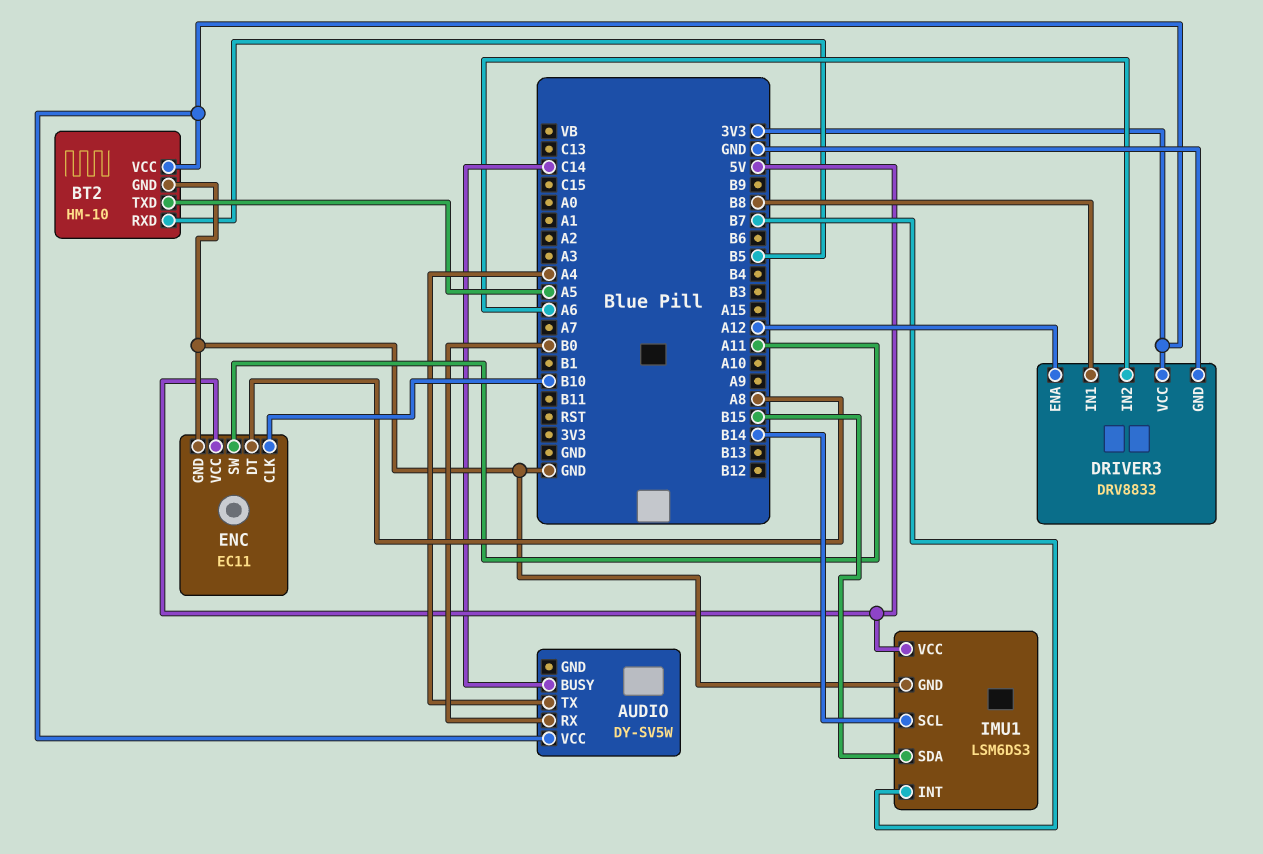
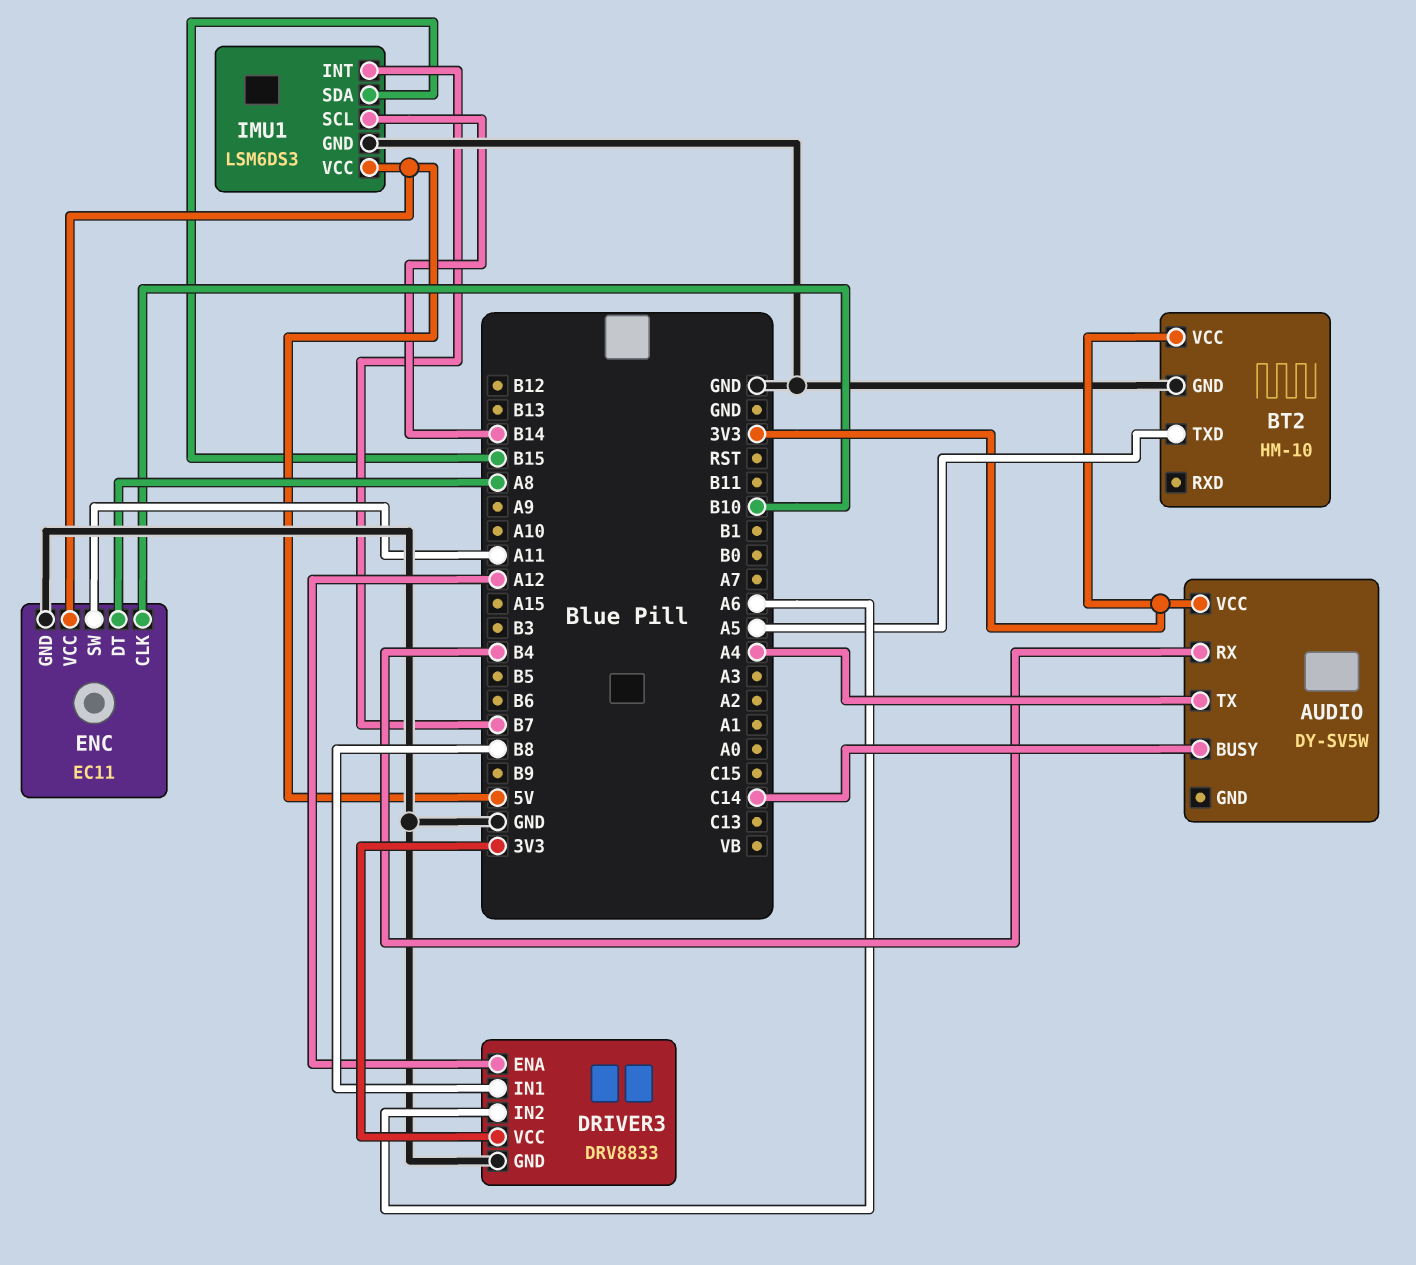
AUDIO pin RX: B0 -> B4
BT2 pin RXD: B5 -> none

